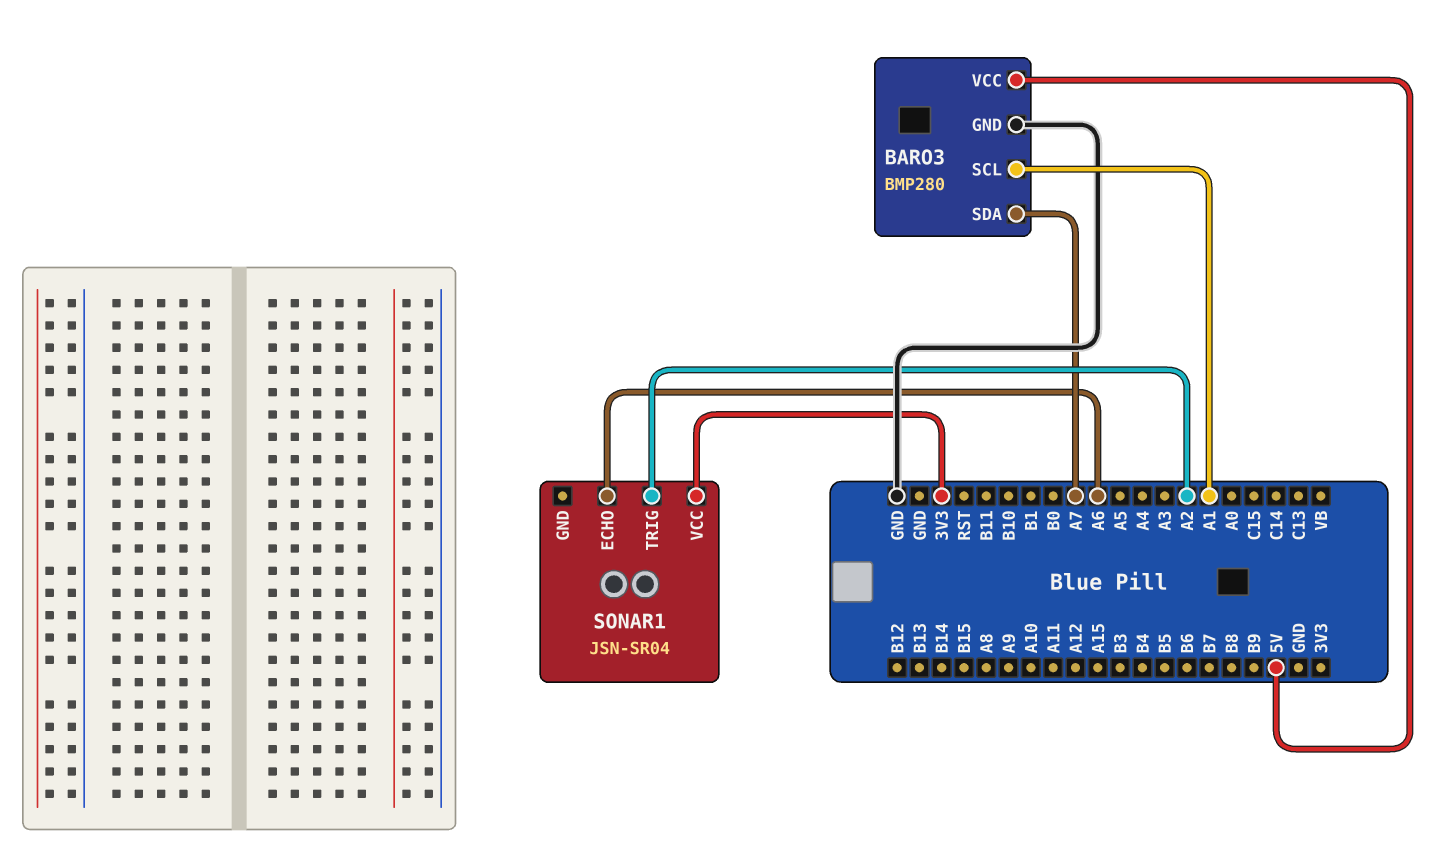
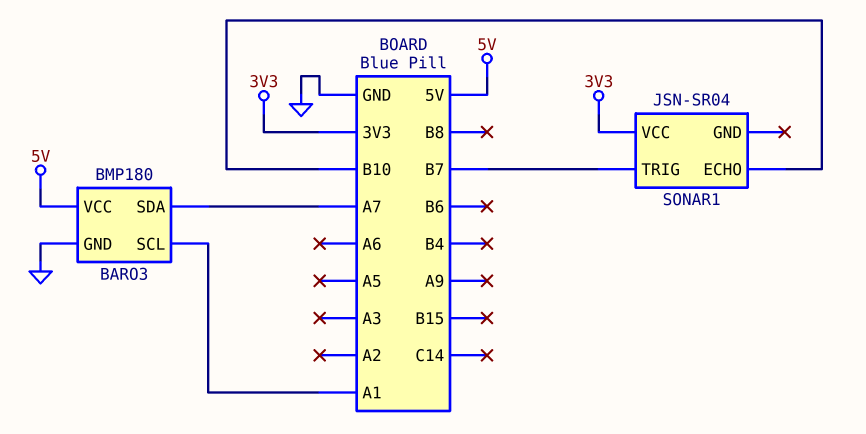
BARO3: BMP280 -> BMP180
SONAR1 pin ECHO: A6 -> B10
SONAR1 pin TRIG: A2 -> B7

